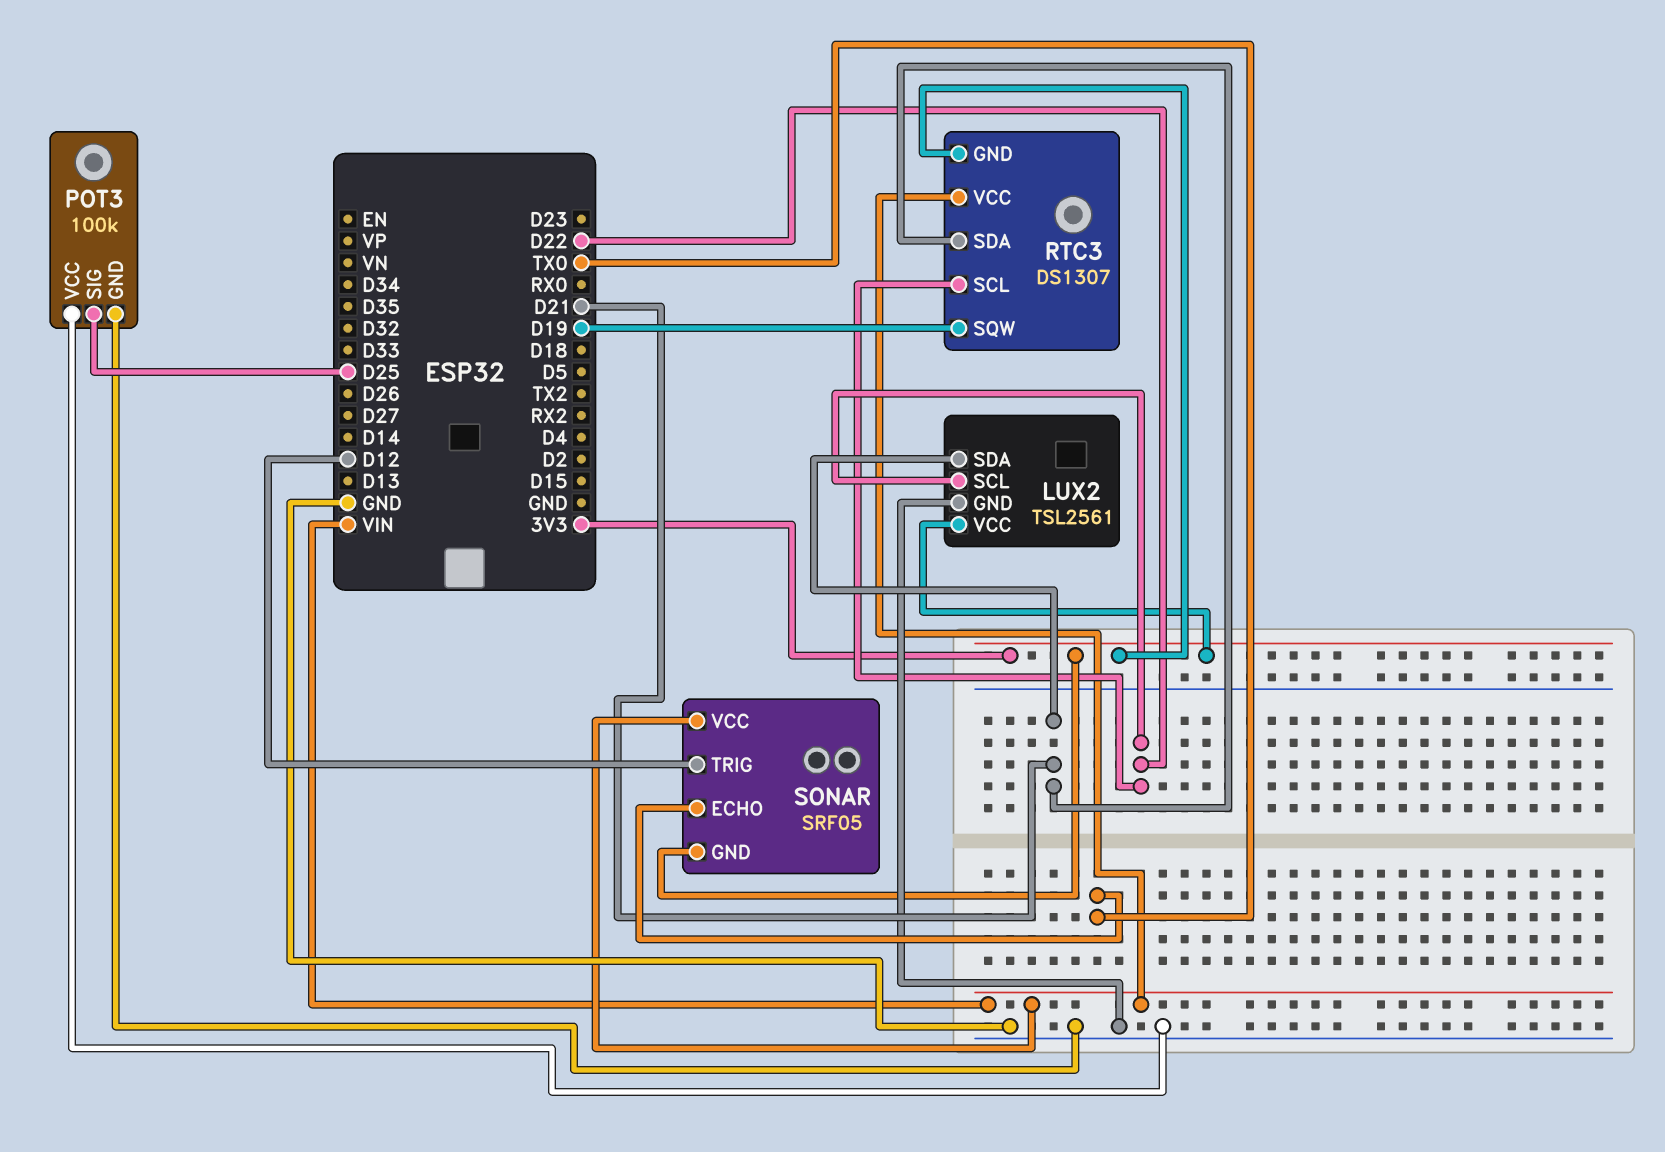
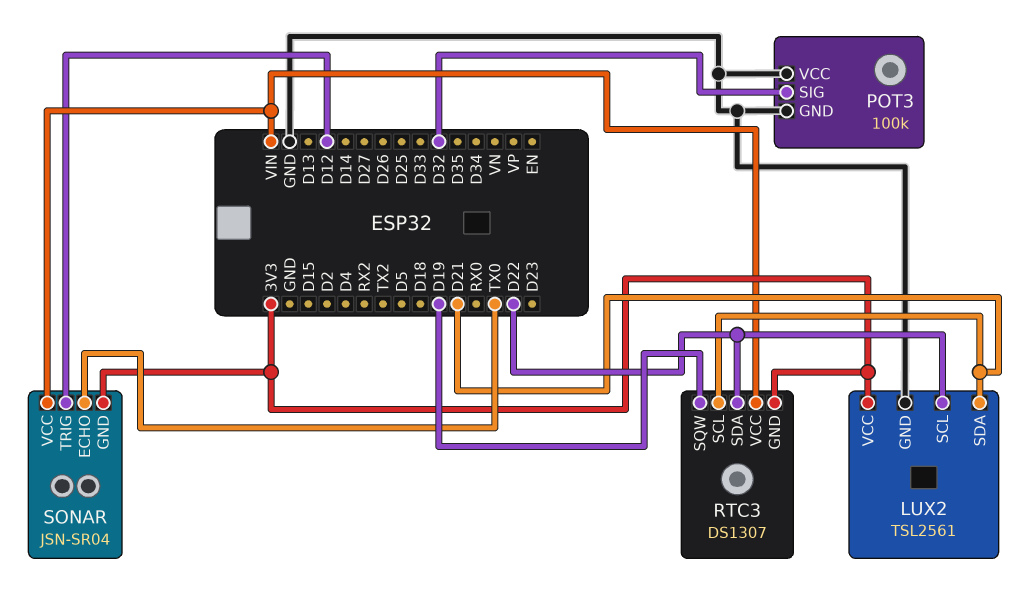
POT3 pin SIG: D25 -> D32
RTC3 pin SCL: D22 -> D21
RTC3 pin SDA: D21 -> D22
SONAR: SRF05 -> JSN-SR04

